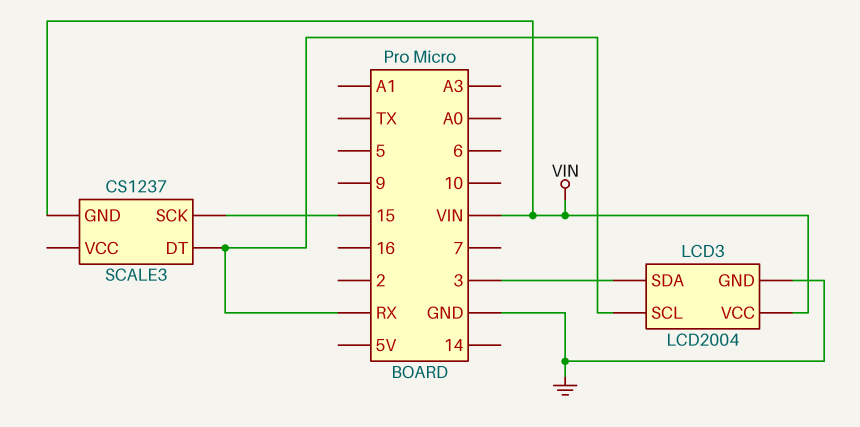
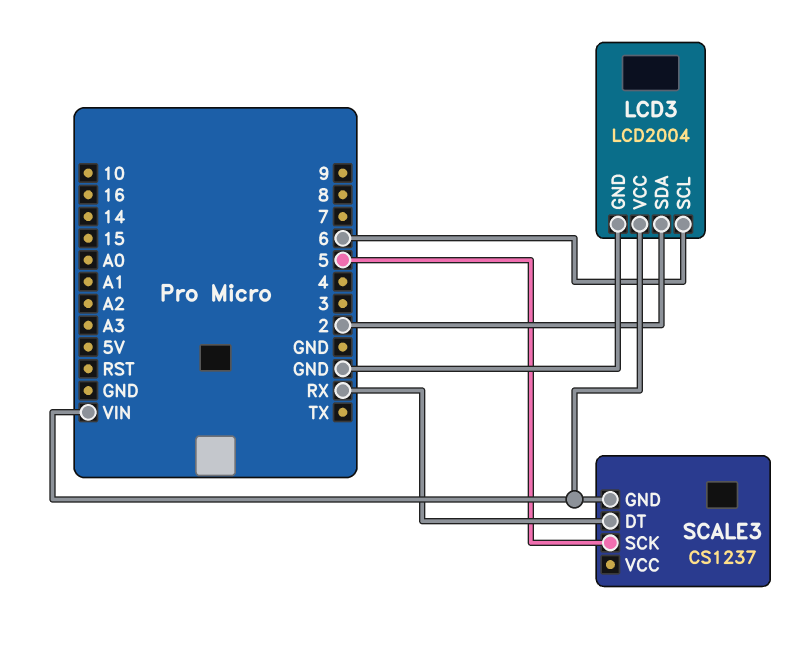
LCD3 pin SCL: RX -> 6
LCD3 pin SDA: 3 -> 2
SCALE3 pin SCK: 15 -> 5

